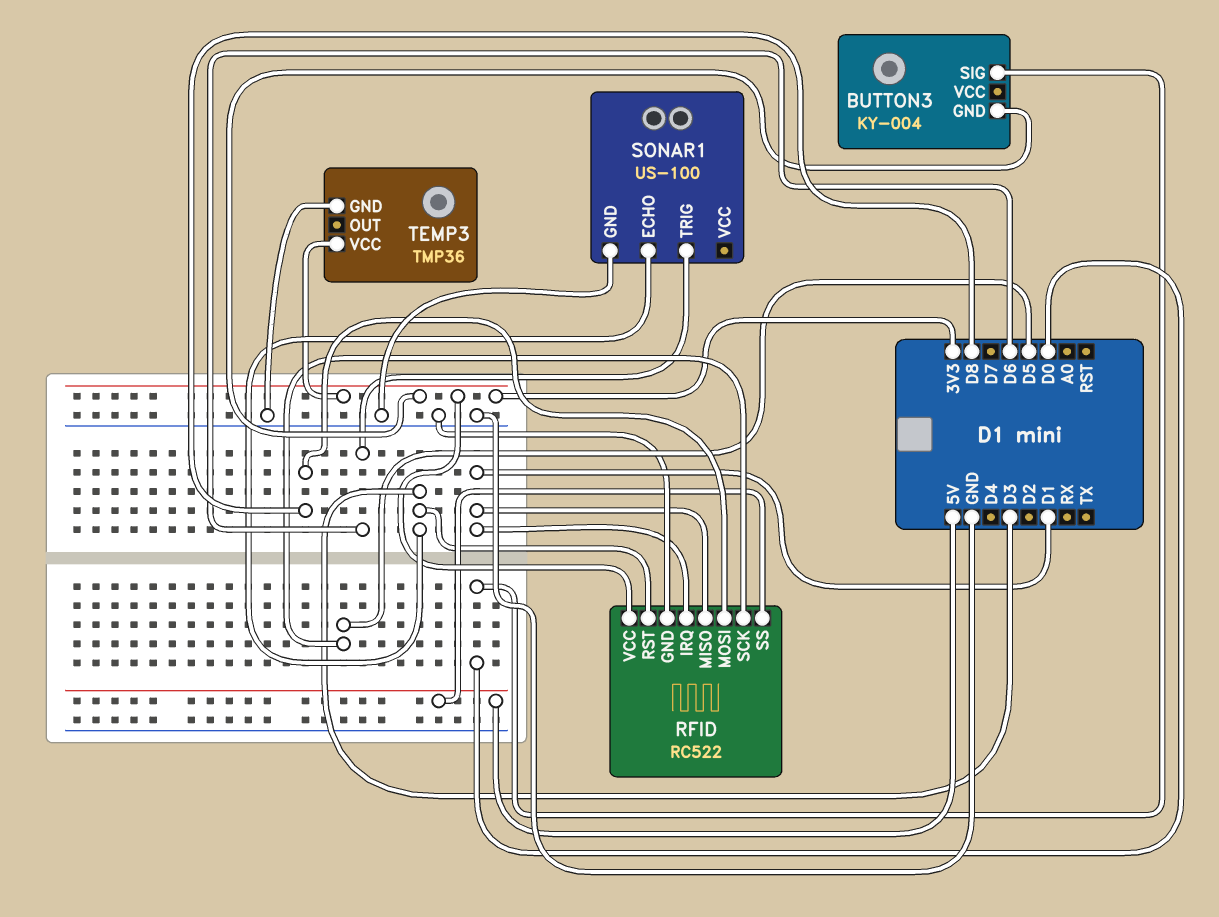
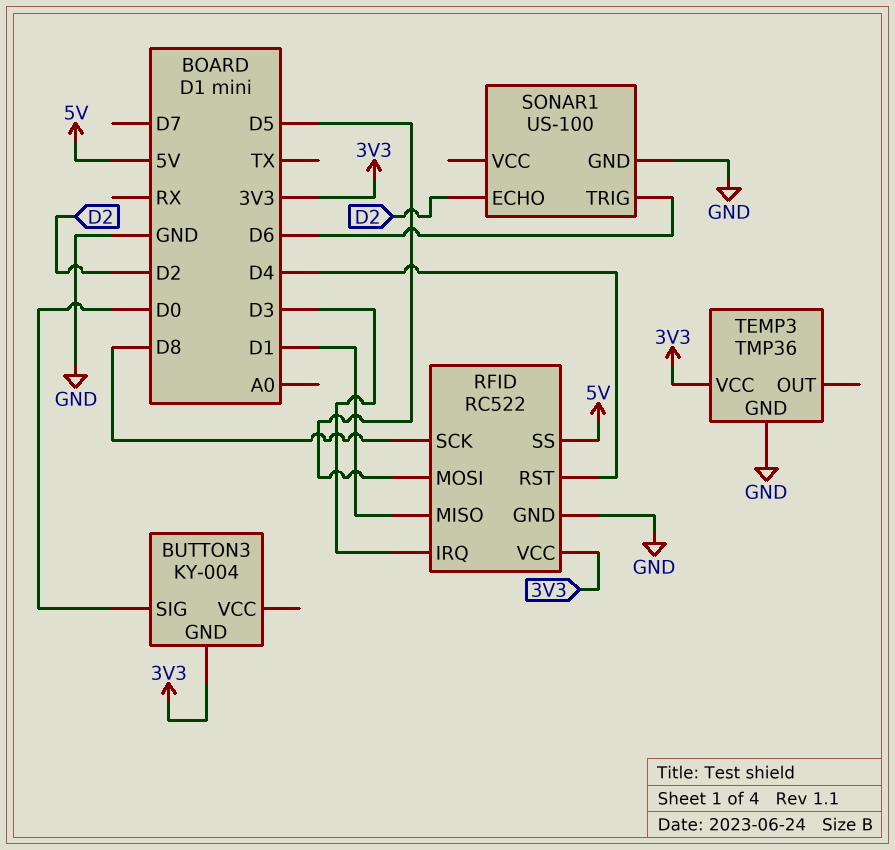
RFID pin IRQ: D1 -> D3
RFID pin MOSI: D8 -> D5
RFID pin RST: D3 -> D4
RFID pin SCK: D5 -> D8
SONAR1 pin ECHO: D3 -> D2

